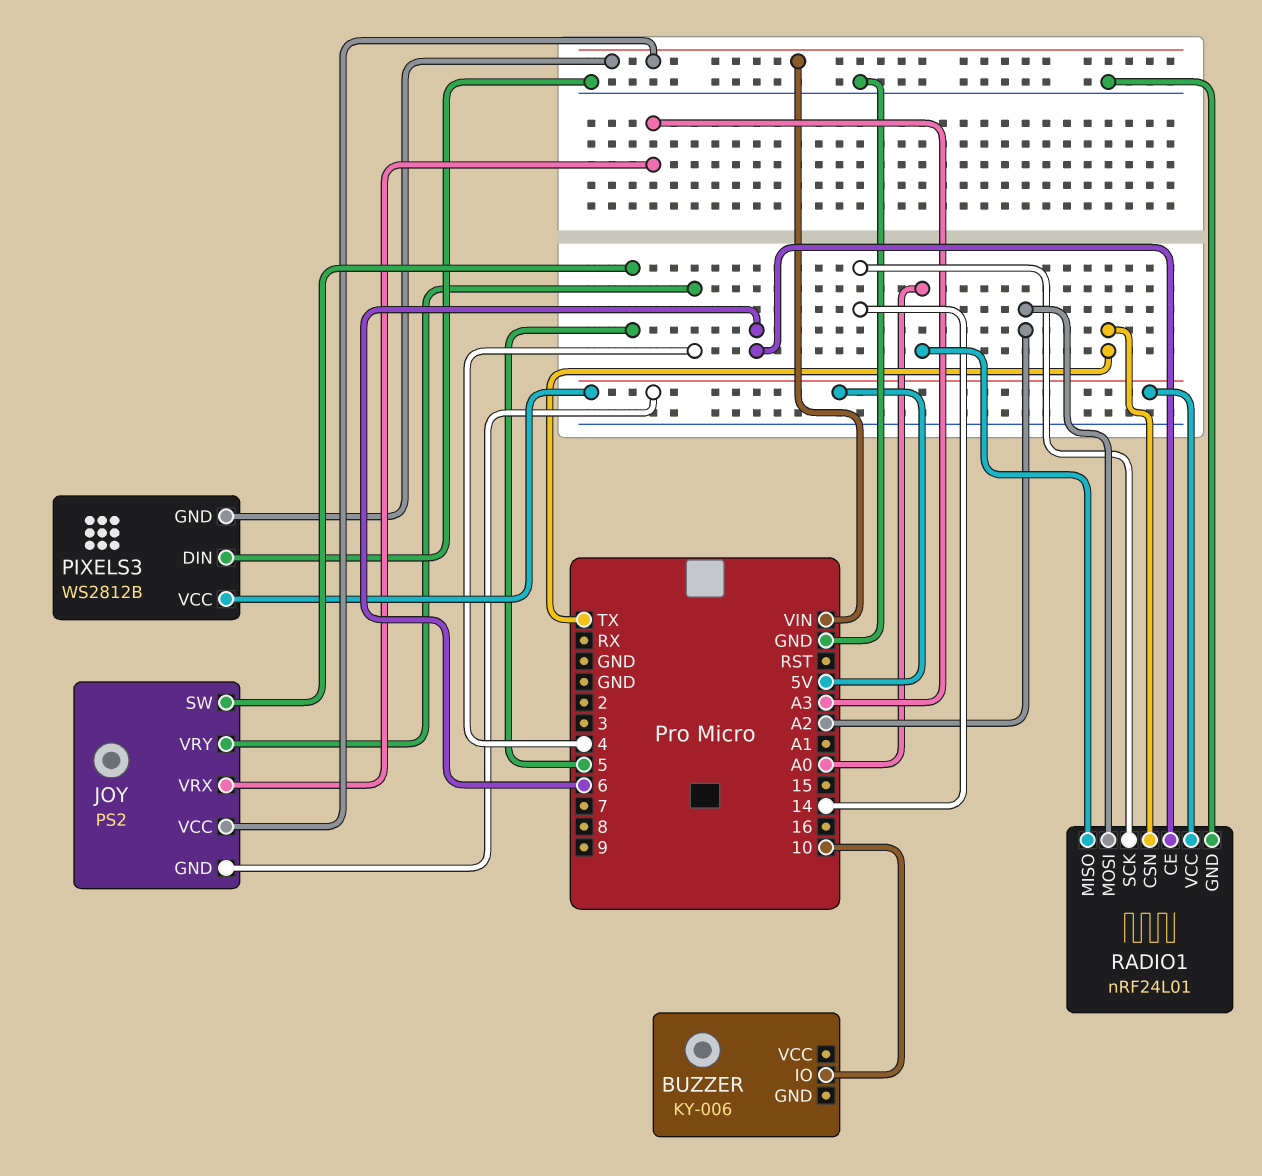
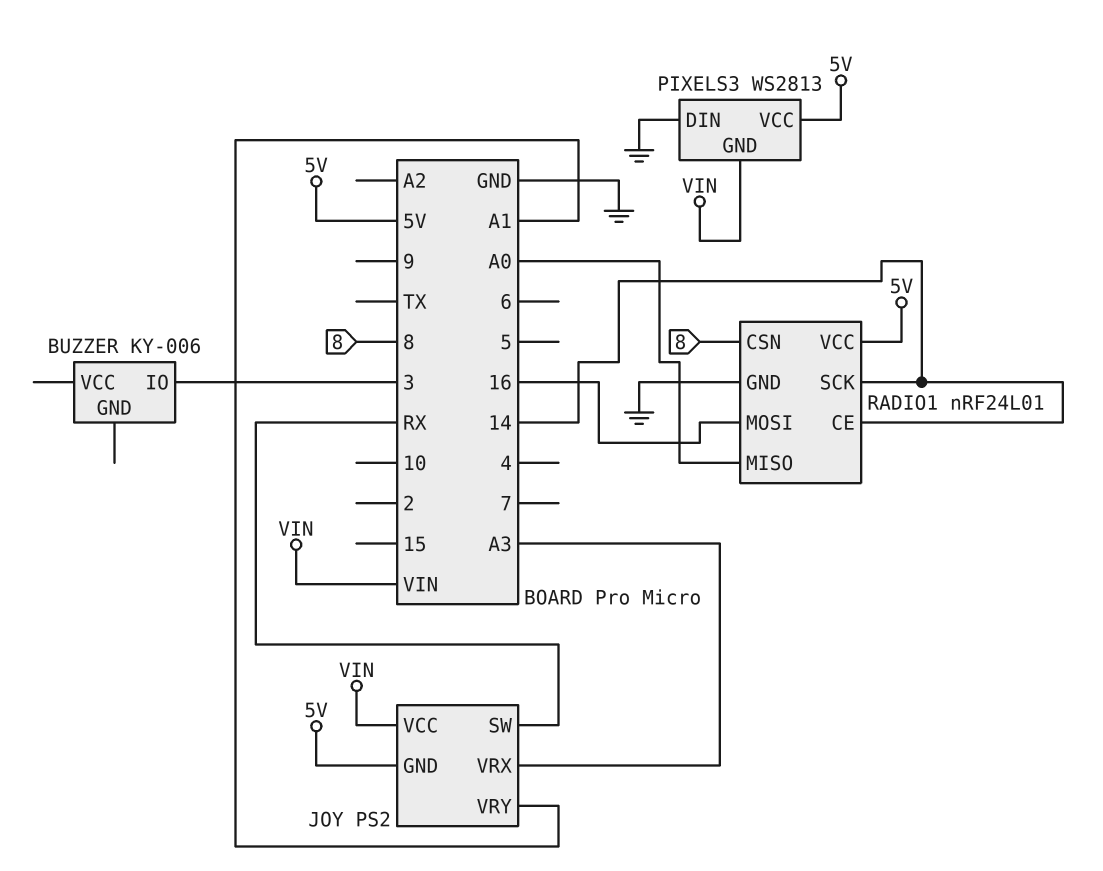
BUZZER pin IO: 10 -> 3
JOY pin SW: 5 -> RX
JOY pin VRY: 4 -> A1
PIXELS3: WS2812B -> WS2813
RADIO1 pin CE: 6 -> 14
RADIO1 pin CSN: TX -> 8
RADIO1 pin MOSI: A2 -> 16

